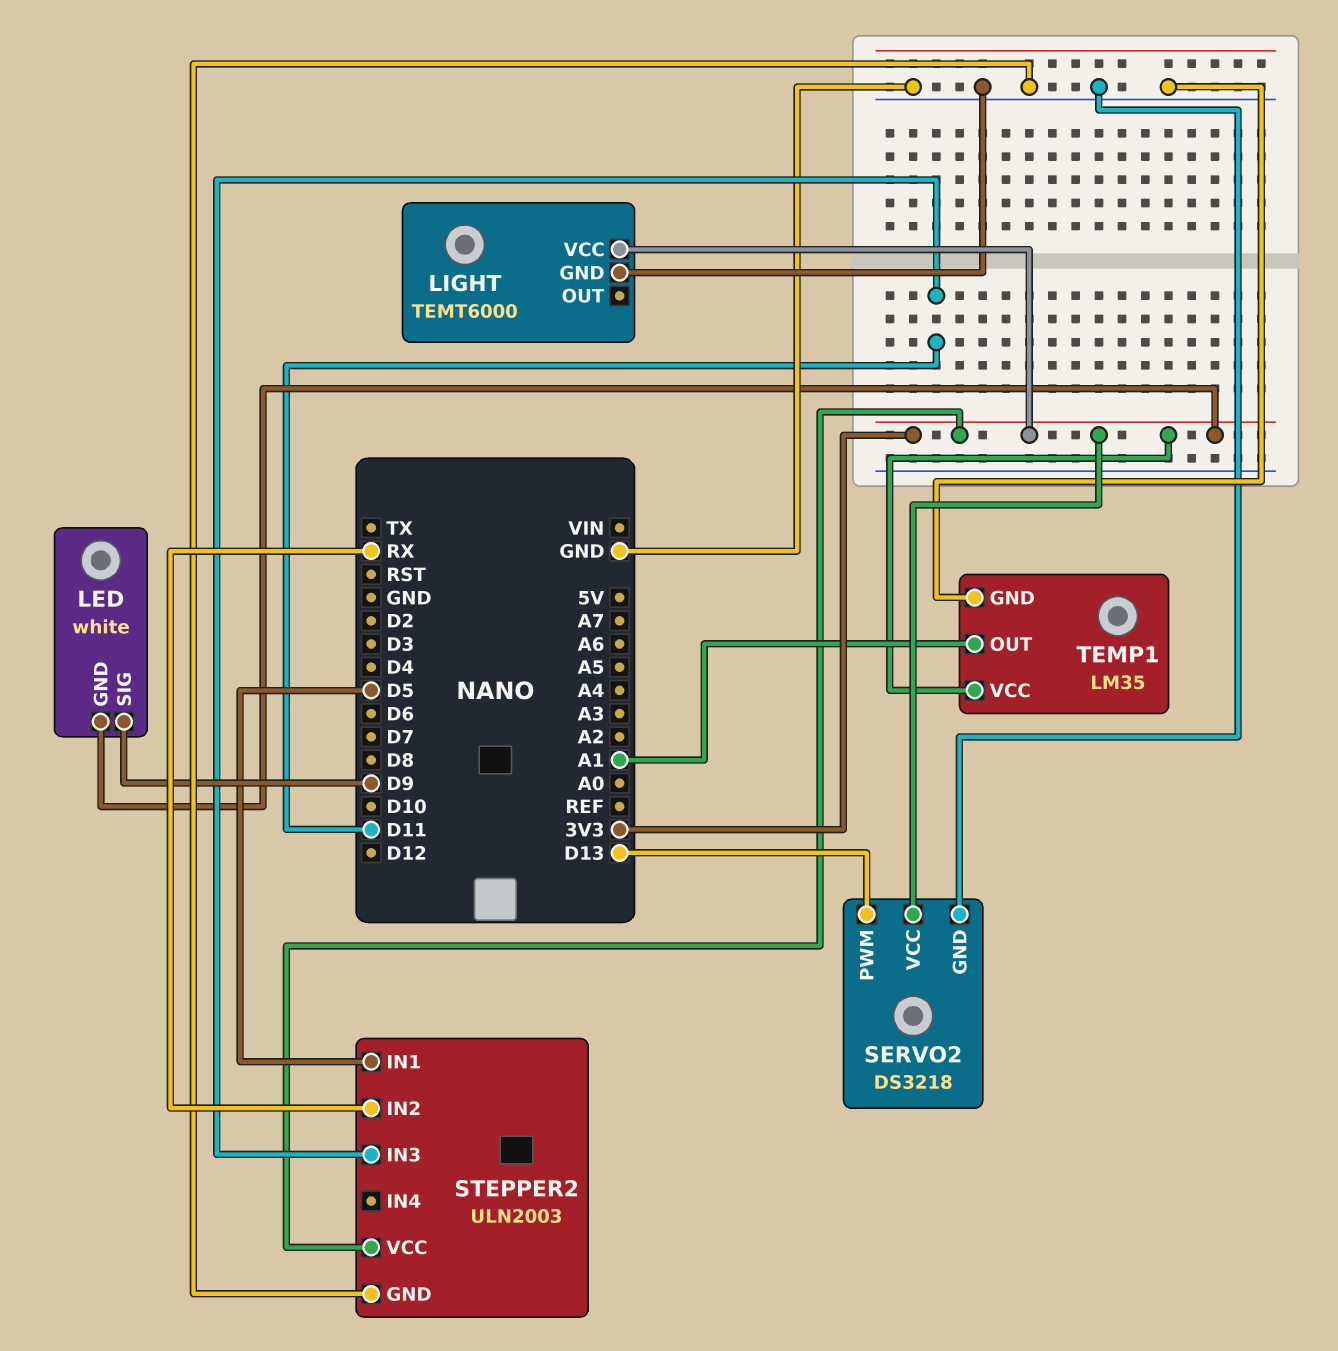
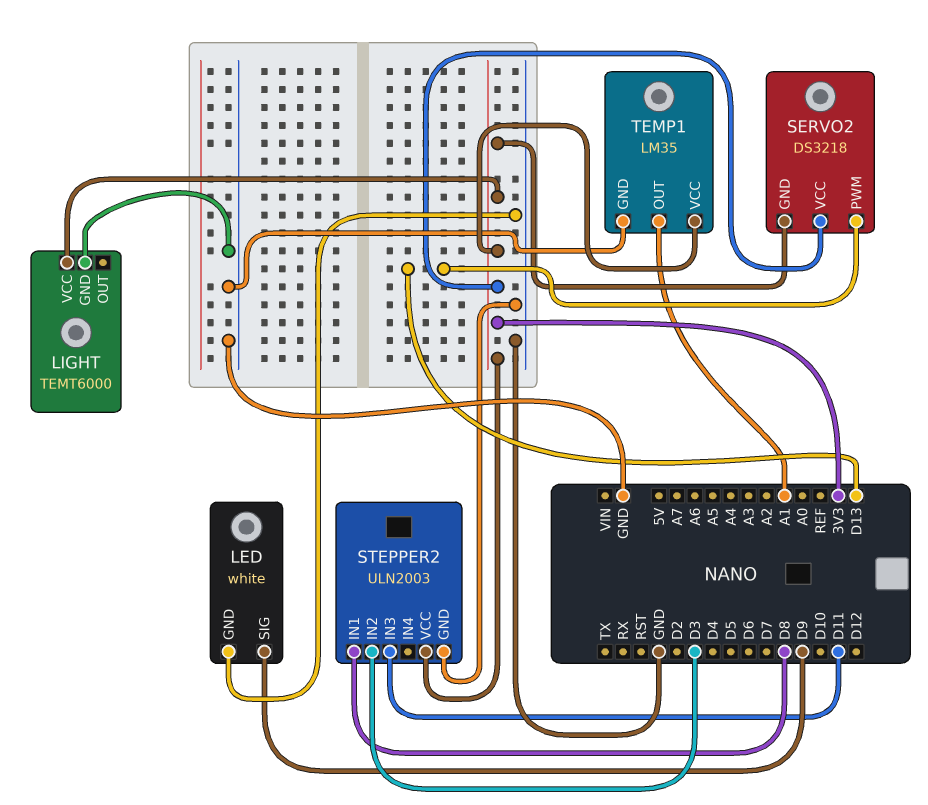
LED pin GND: 3V3 -> GND
SERVO2 pin GND: GND -> 3V3
STEPPER2 pin IN1: D5 -> D8
STEPPER2 pin IN2: RX -> D3

